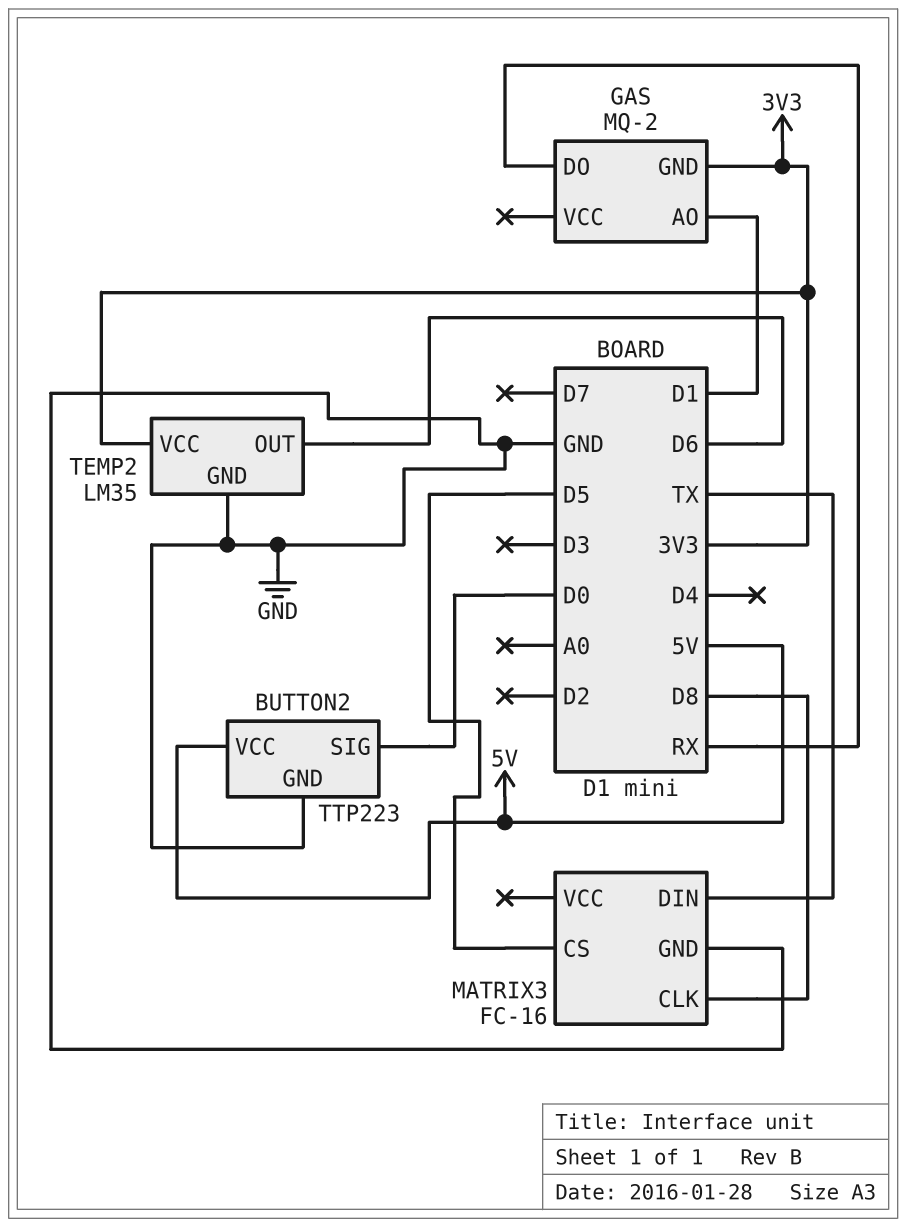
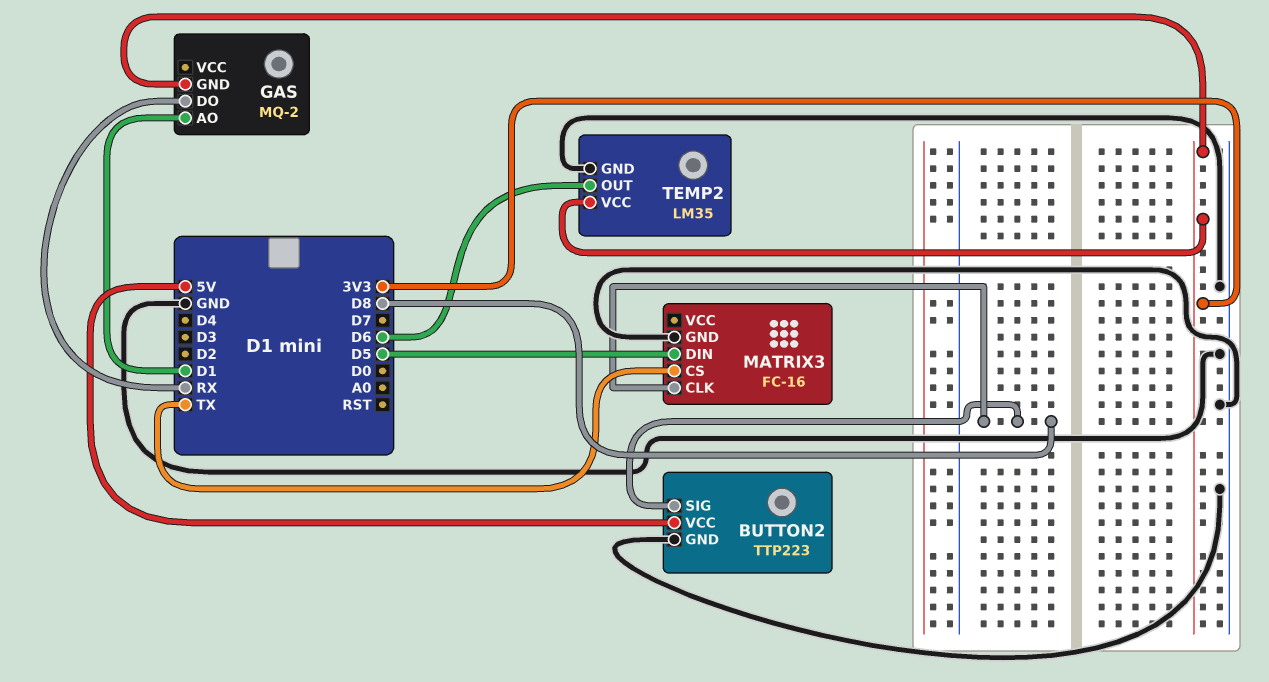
BUTTON2 pin SIG: D0 -> D8
MATRIX3 pin CS: D5 -> TX
MATRIX3 pin DIN: TX -> D5

